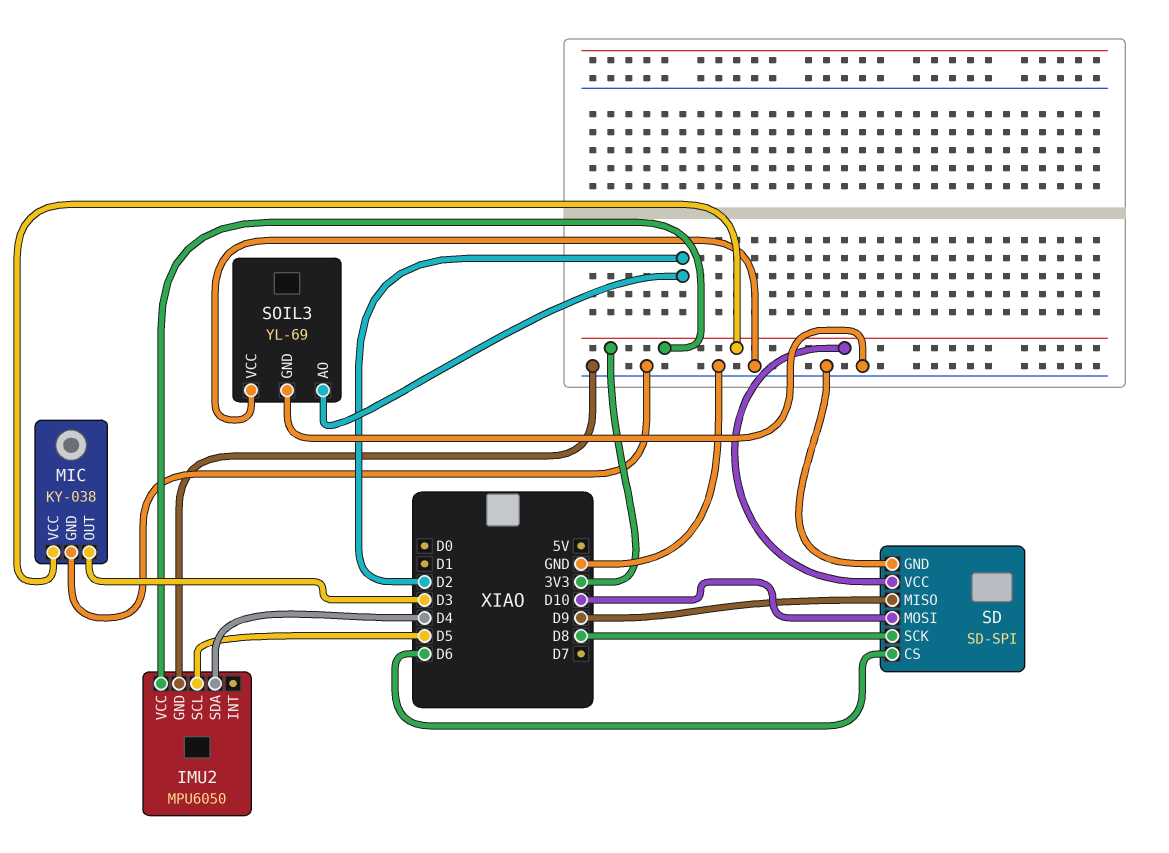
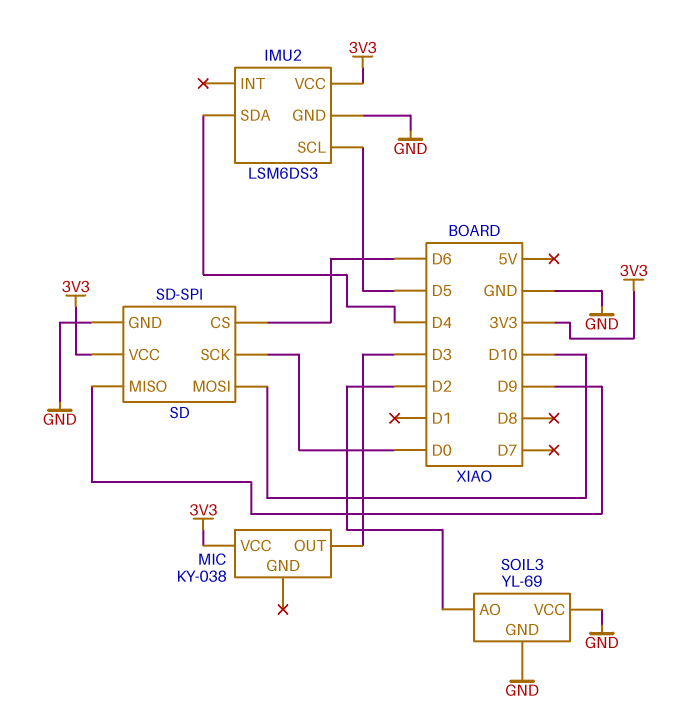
IMU2: MPU6050 -> LSM6DS3
MIC pin GND: GND -> none
SD pin SCK: D8 -> D0

